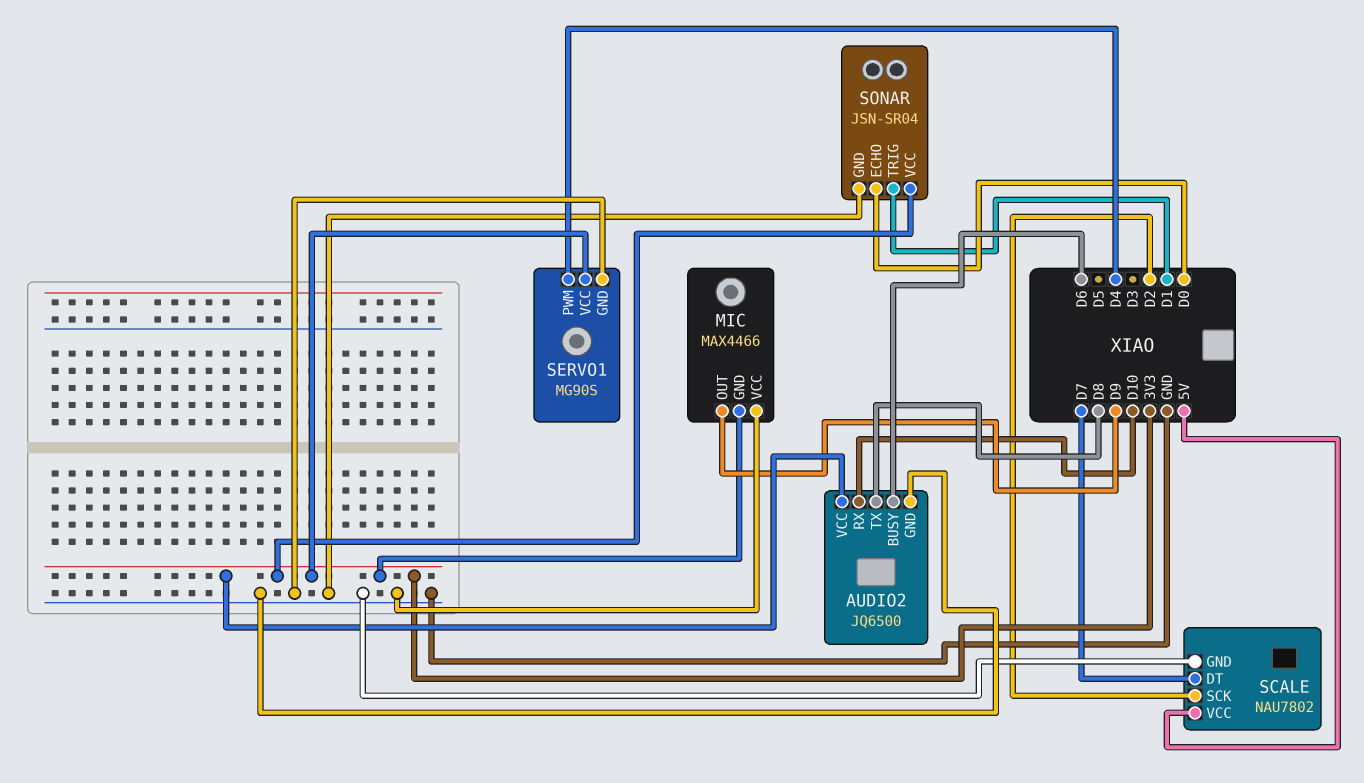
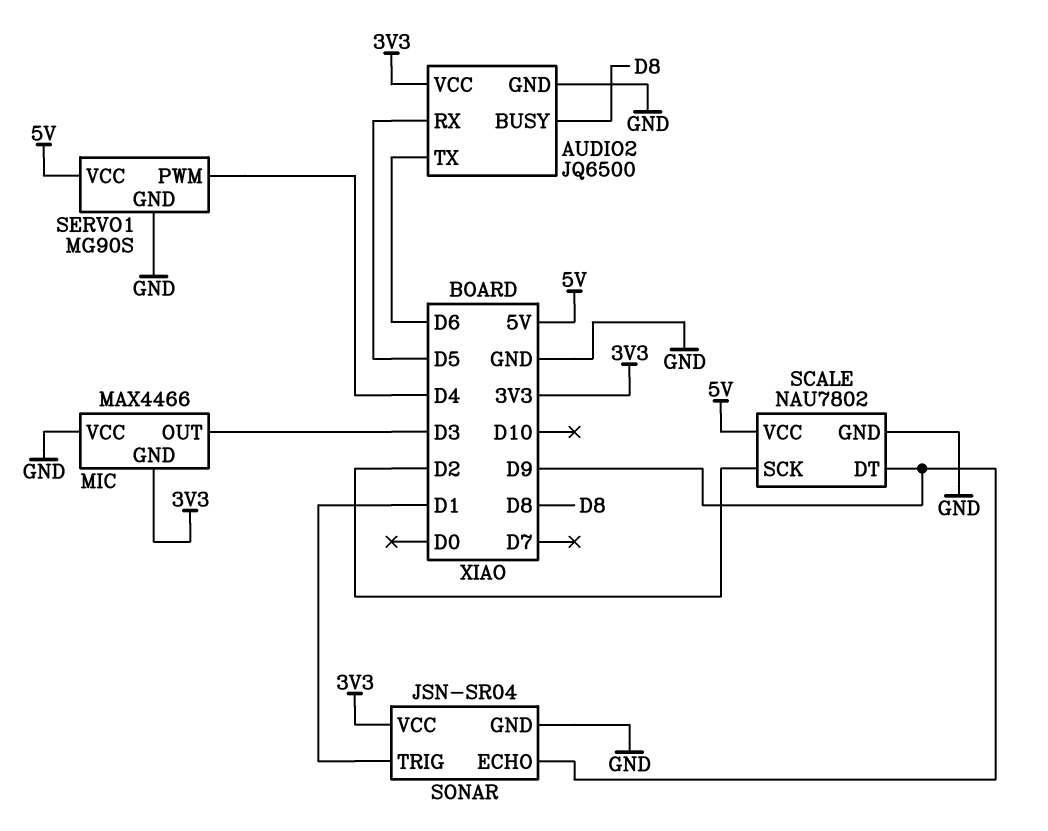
AUDIO2 pin BUSY: D6 -> D8
AUDIO2 pin RX: D10 -> D5
AUDIO2 pin TX: D8 -> D6
MIC pin OUT: D9 -> D3
SCALE pin DT: D7 -> D9
SERVO1 pin VCC: 3V3 -> 5V
SONAR pin ECHO: D0 -> D9

